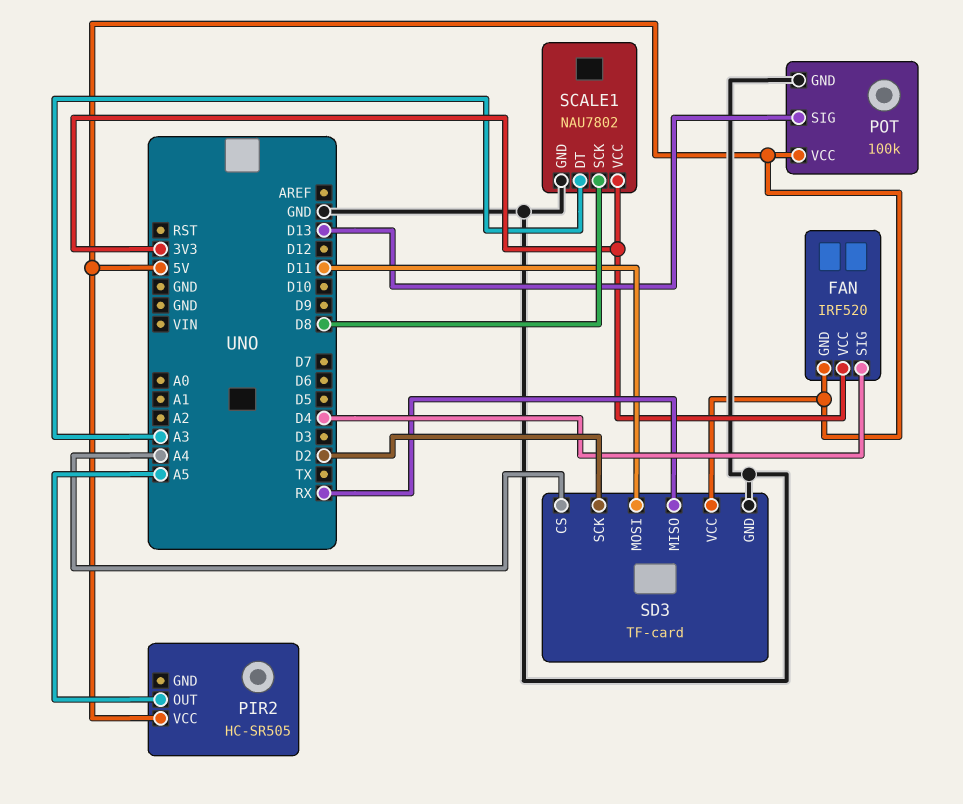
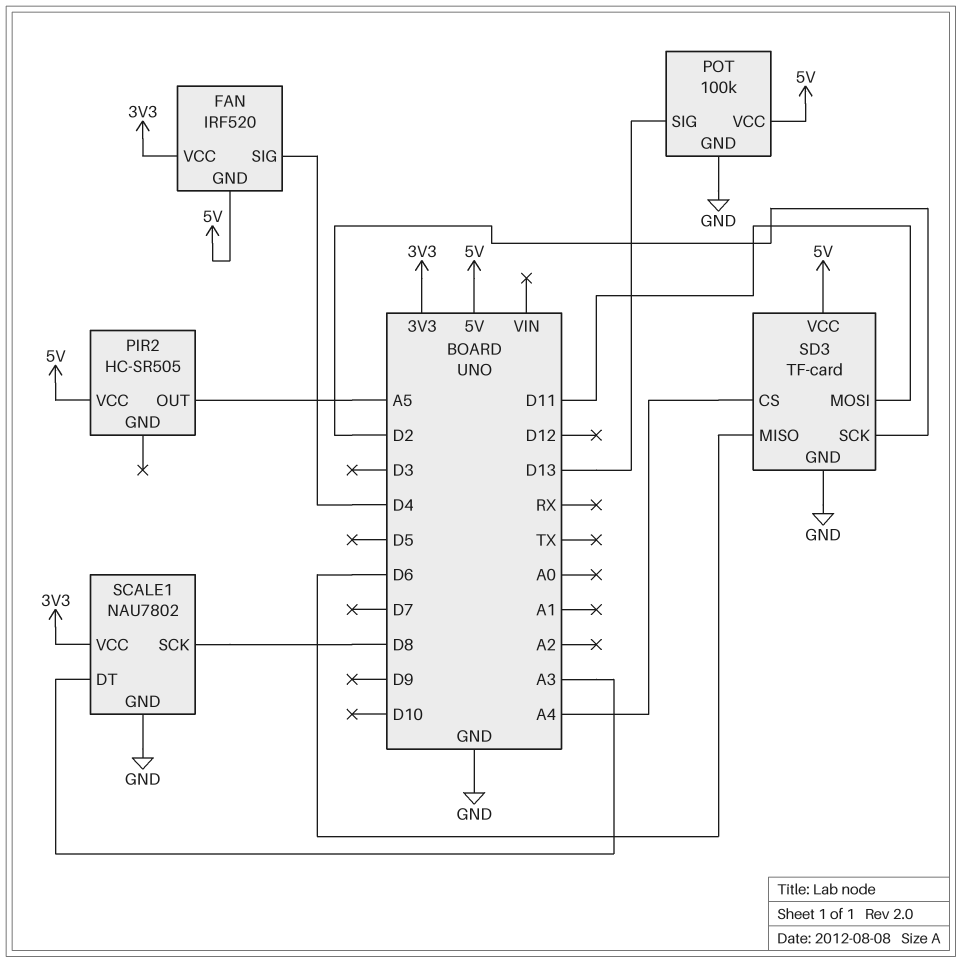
SD3 pin MISO: RX -> D6

